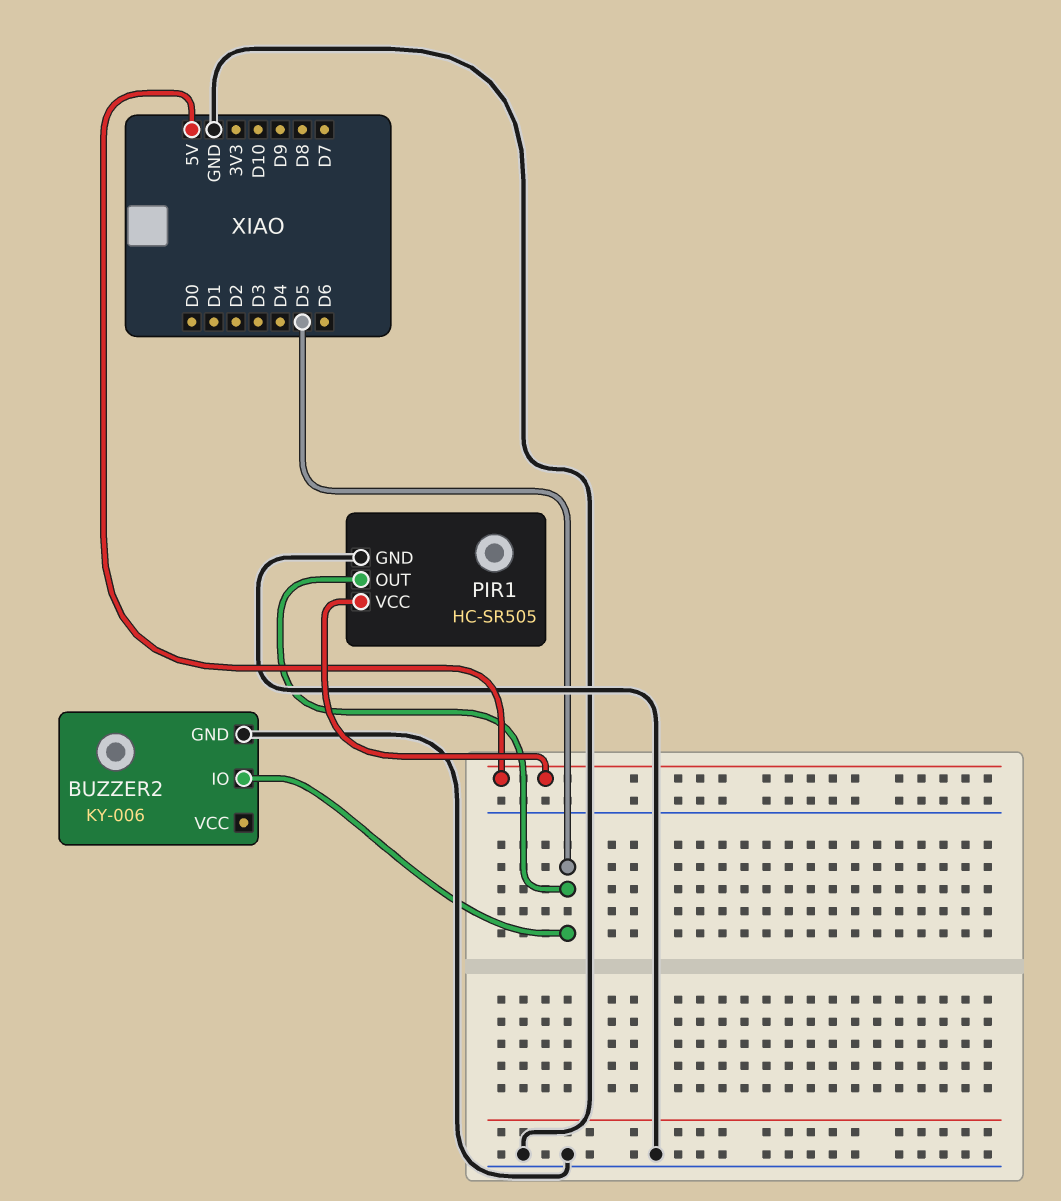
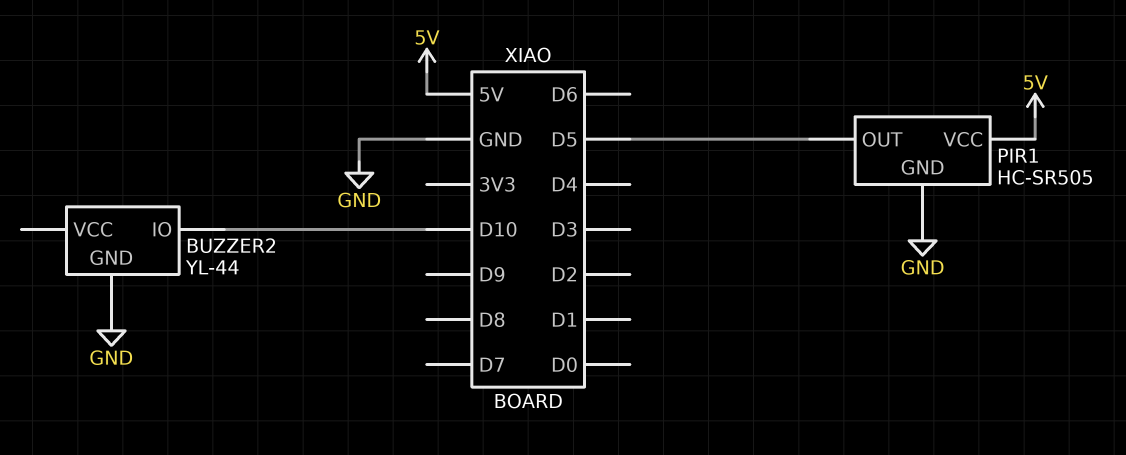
BUZZER2: KY-006 -> YL-44
BUZZER2 pin IO: D5 -> D10

